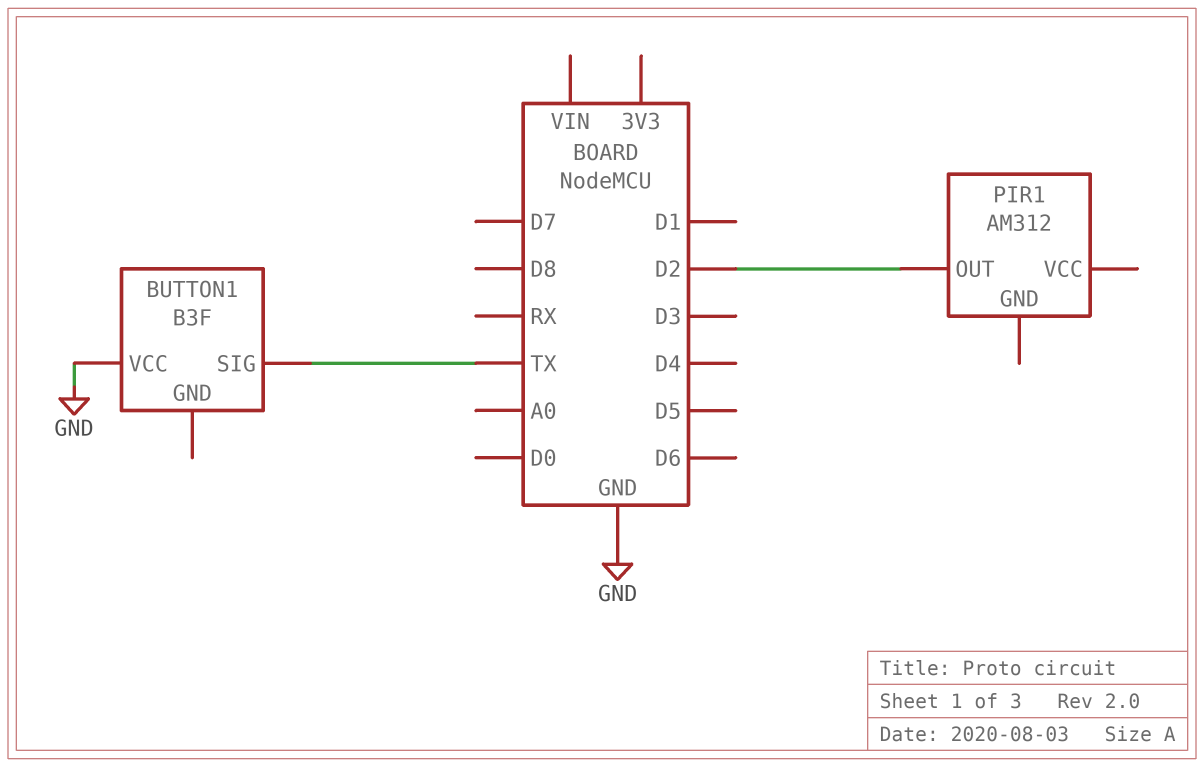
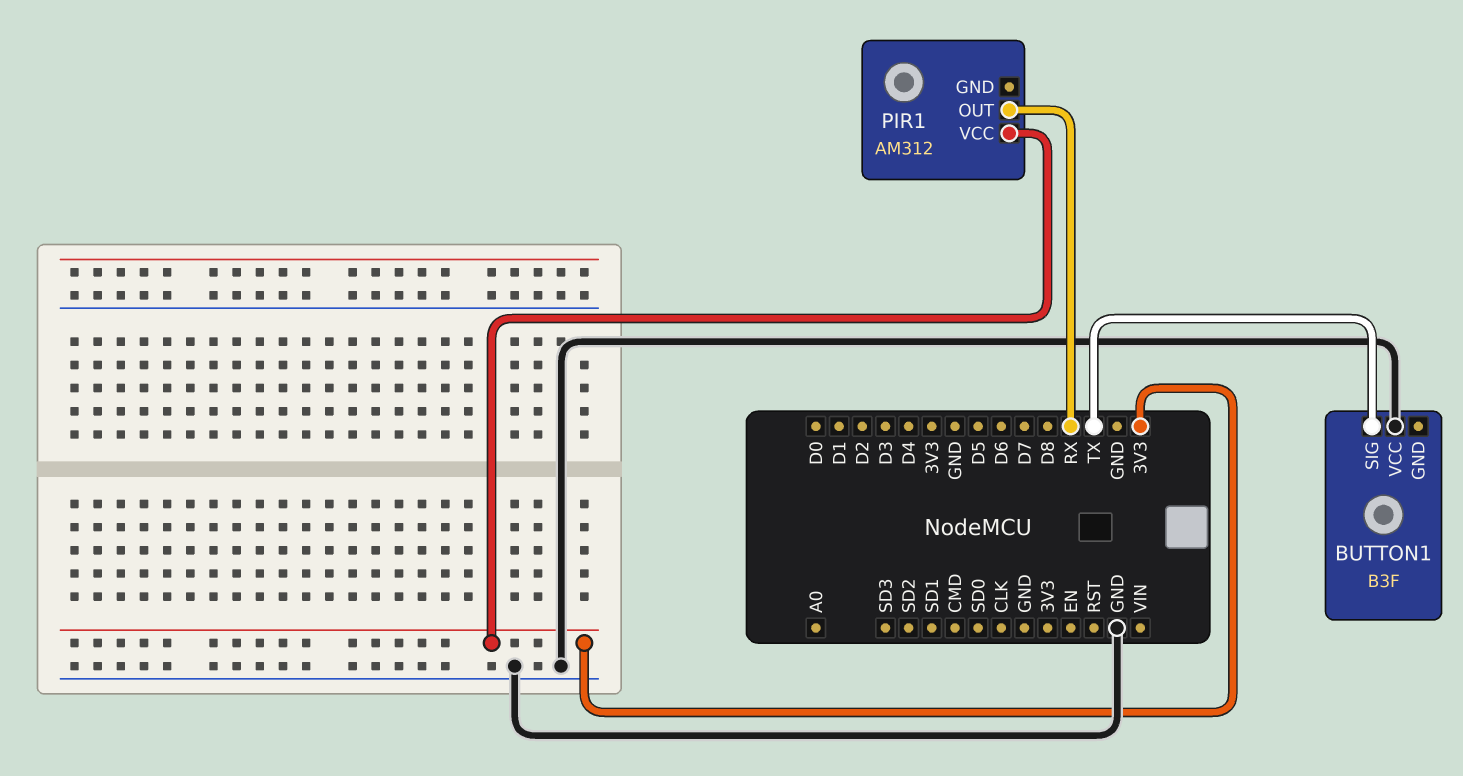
PIR1 pin OUT: D2 -> RX
PIR1 pin VCC: none -> 3V3

